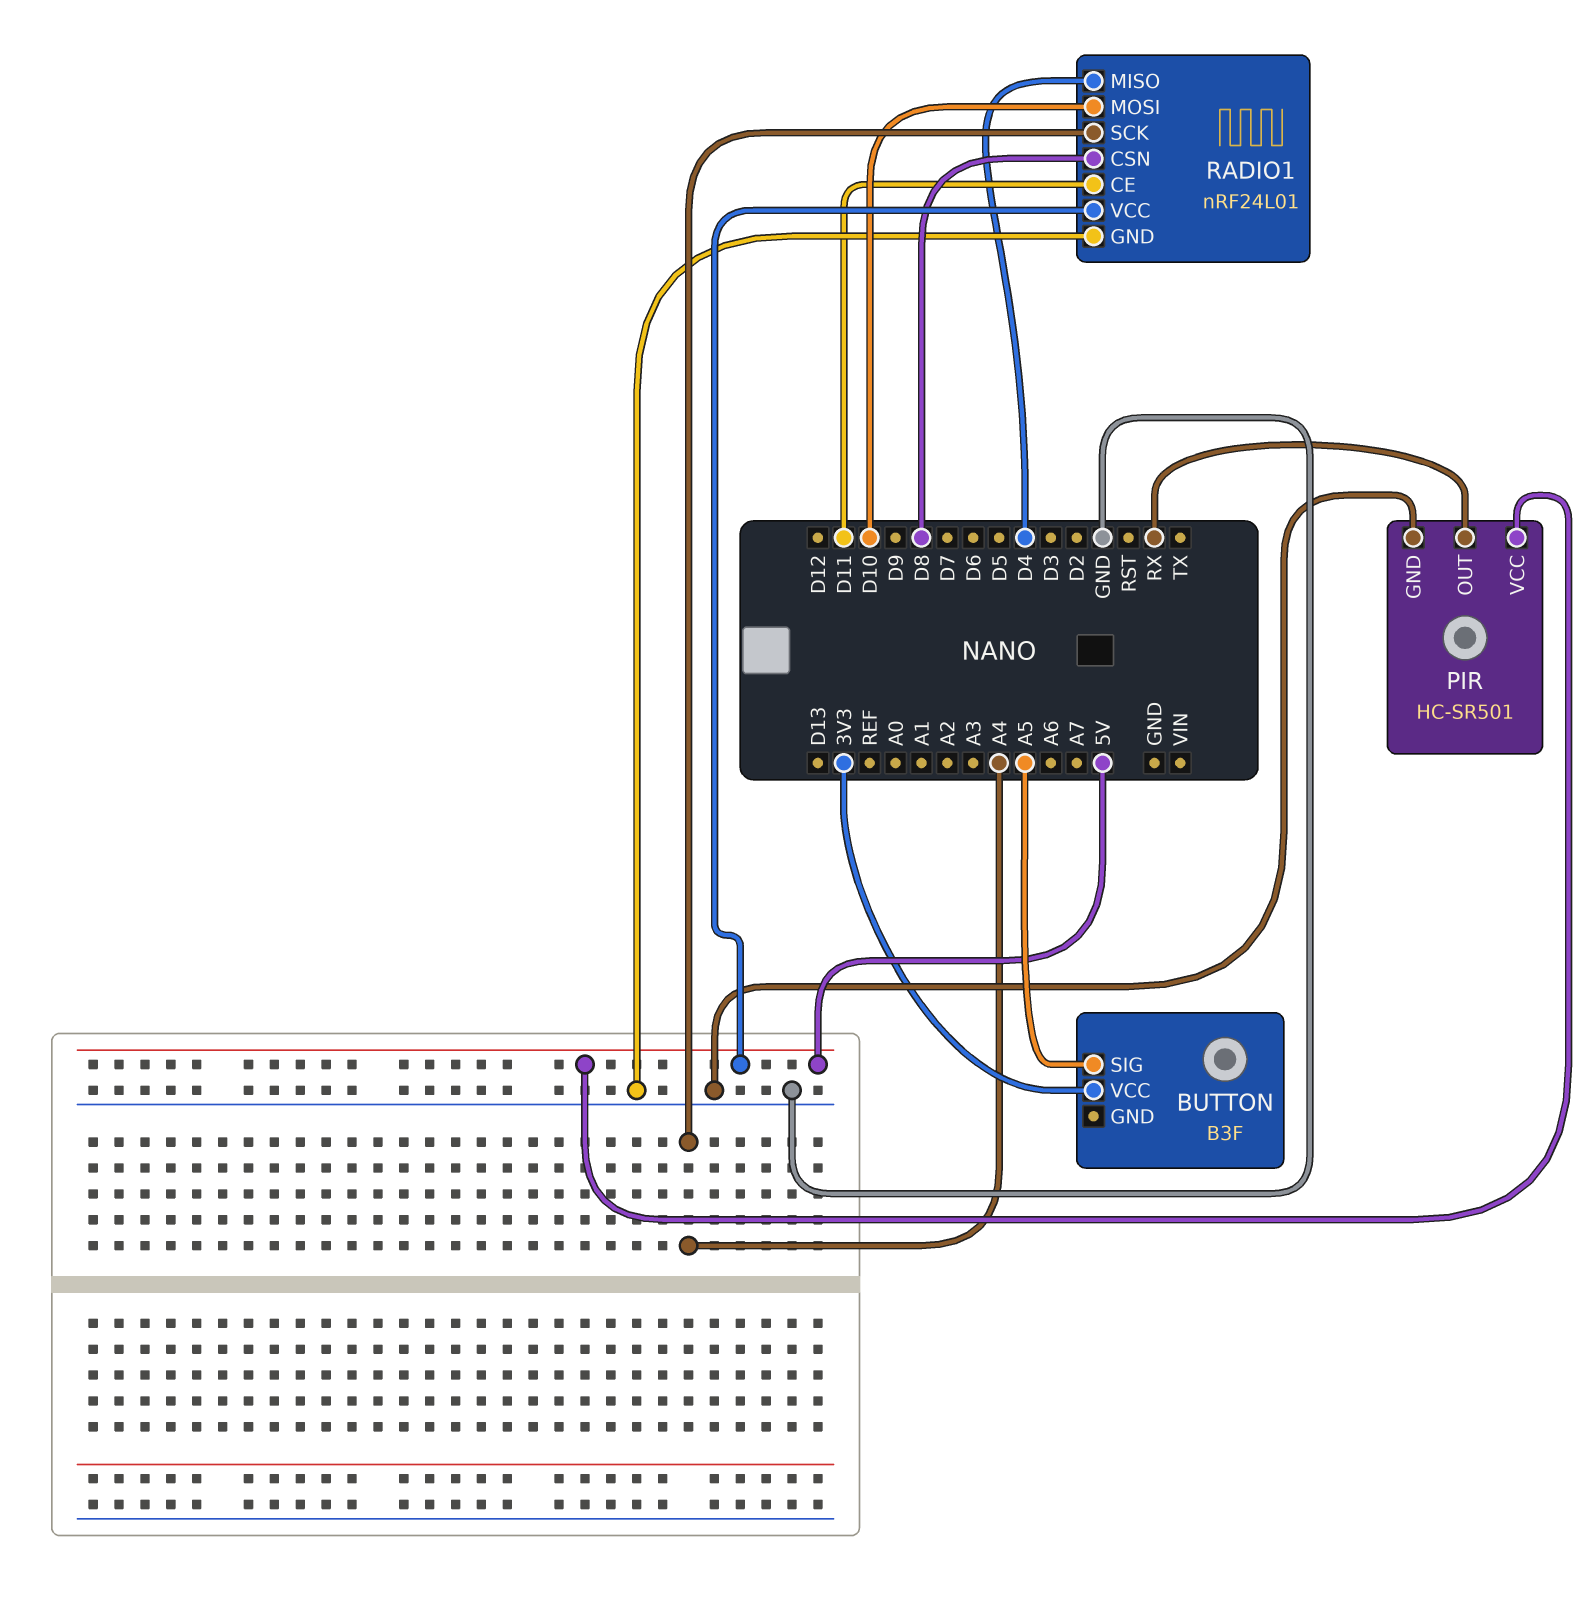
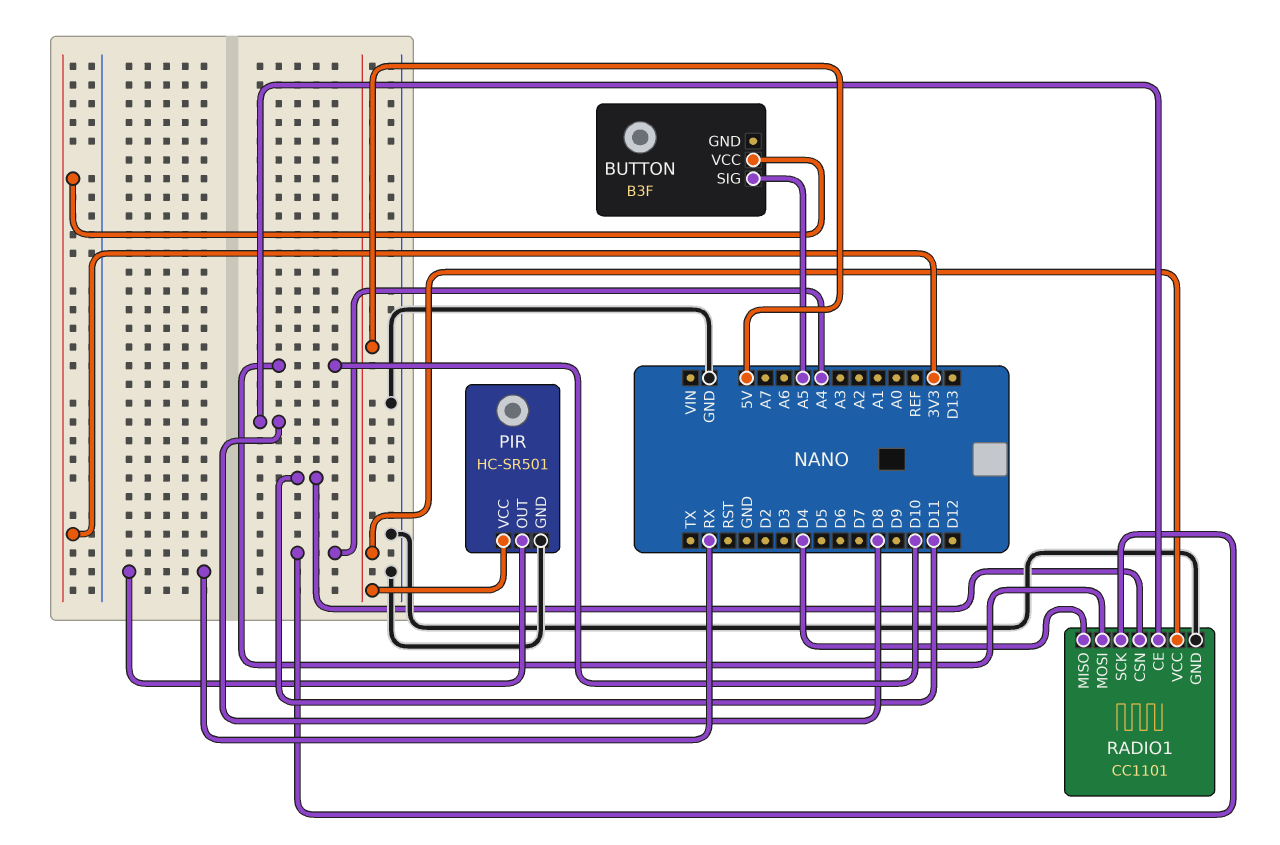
RADIO1: nRF24L01 -> CC1101
RADIO1 pin CE: D11 -> D8
RADIO1 pin CSN: D8 -> D11

